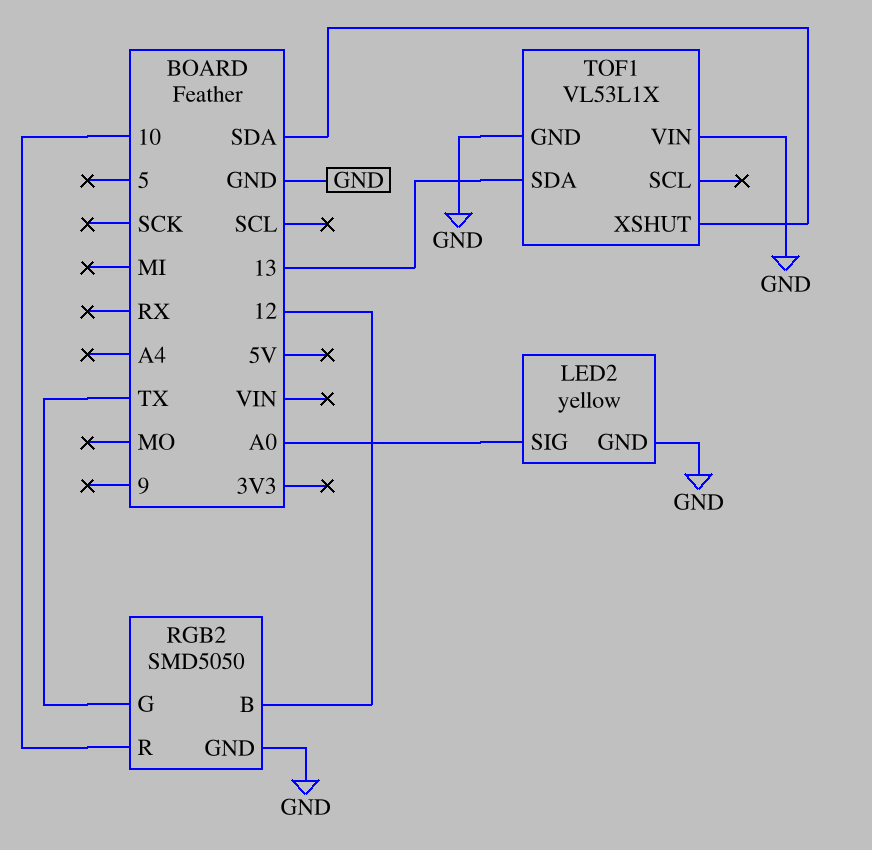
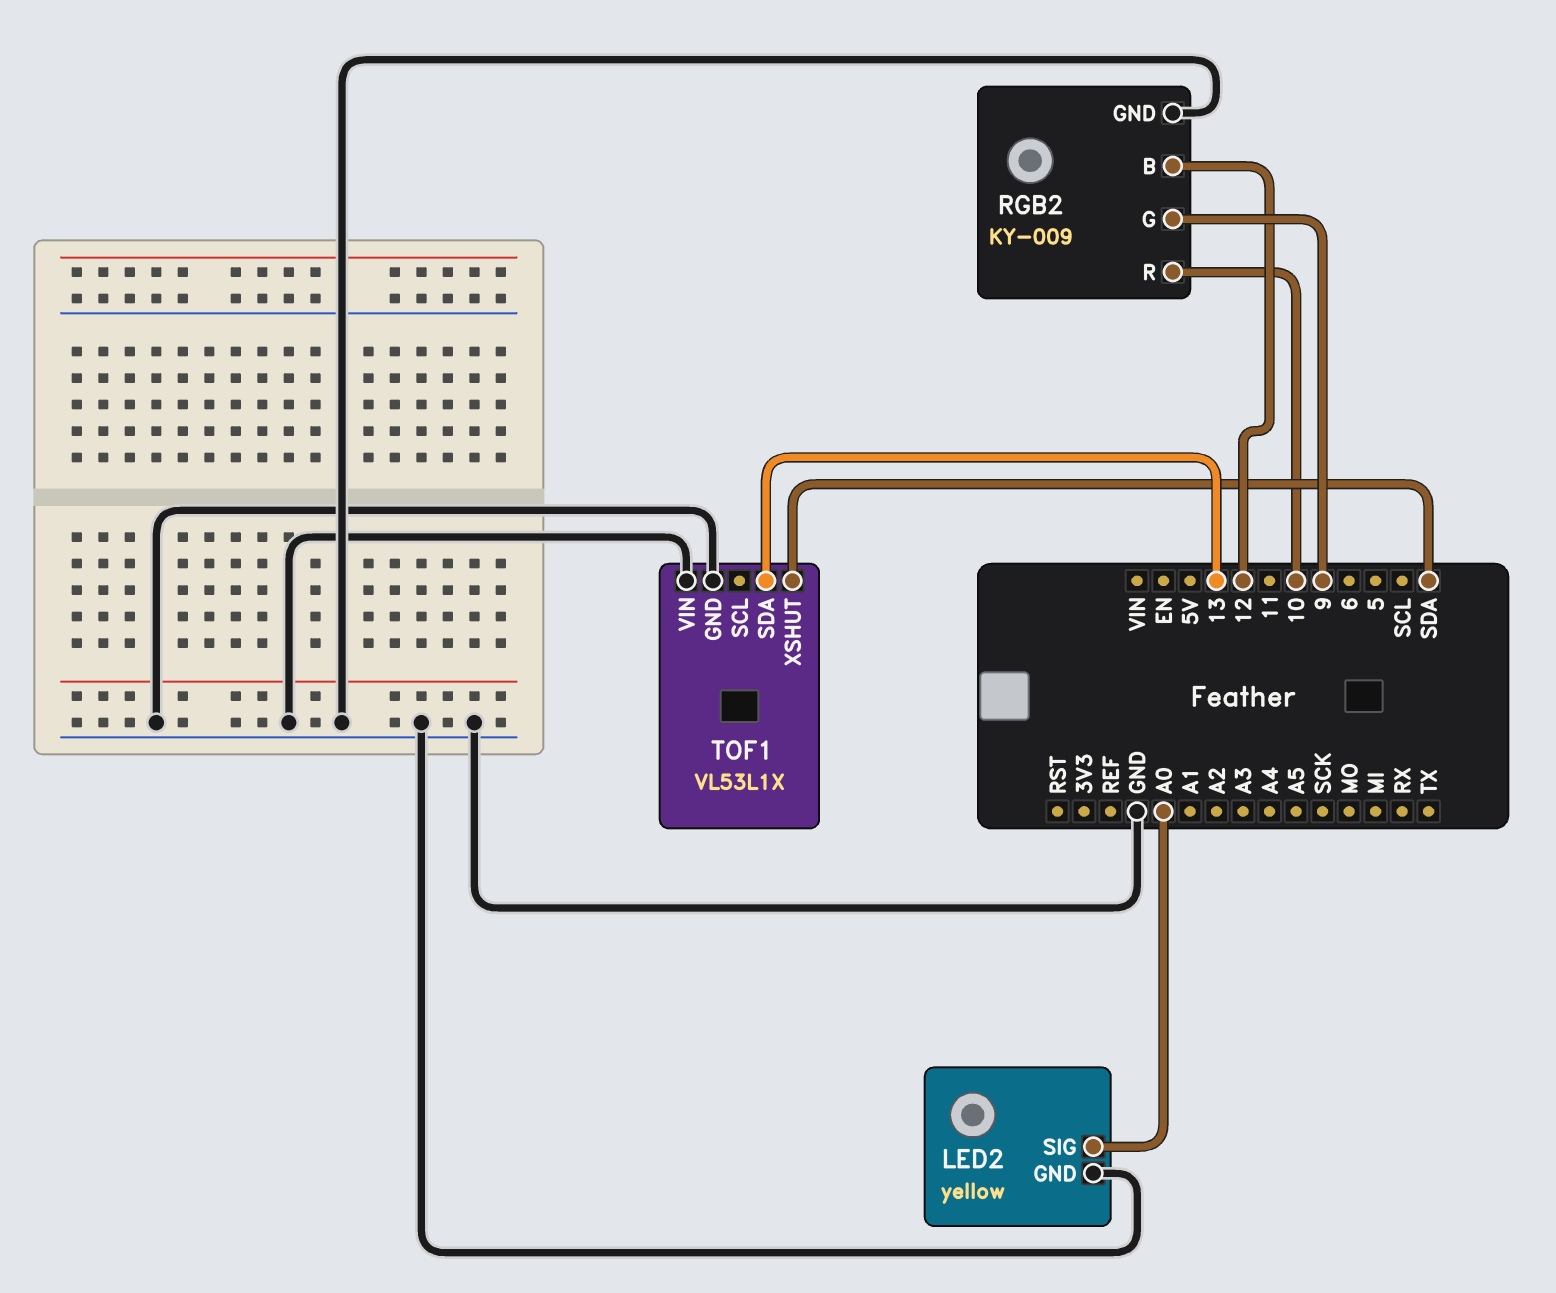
RGB2: SMD5050 -> KY-009
RGB2 pin G: TX -> 9

